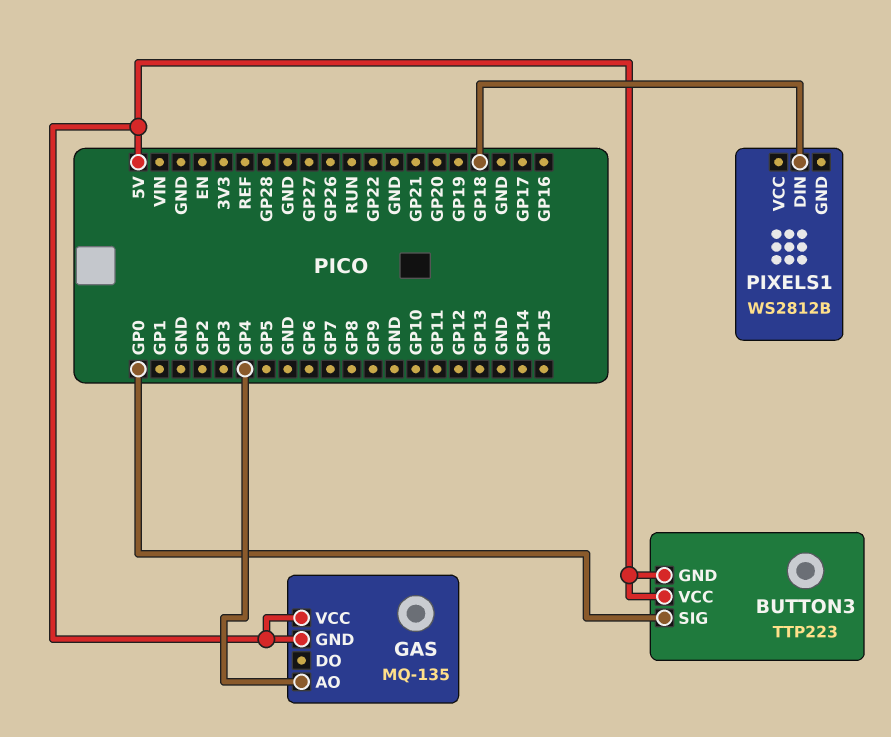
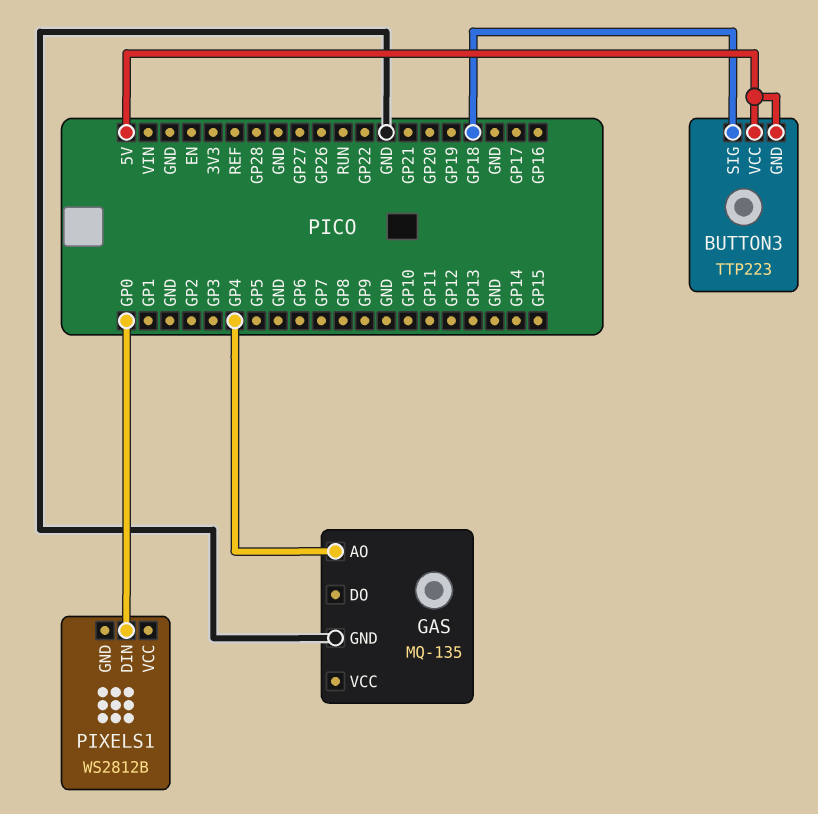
BUTTON3 pin SIG: GP0 -> GP18
GAS pin GND: 5V -> GND
GAS pin VCC: 5V -> none
PIXELS1 pin DIN: GP18 -> GP0

